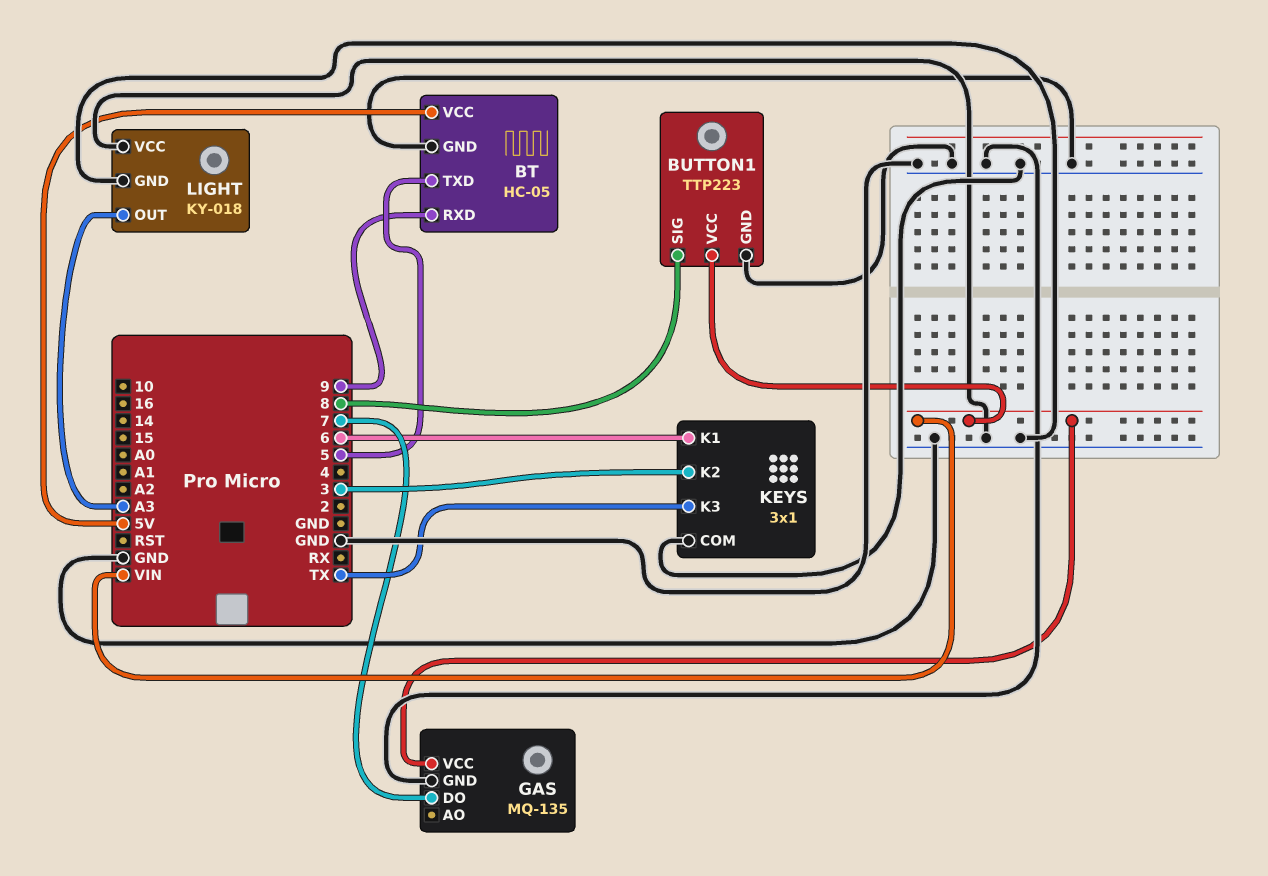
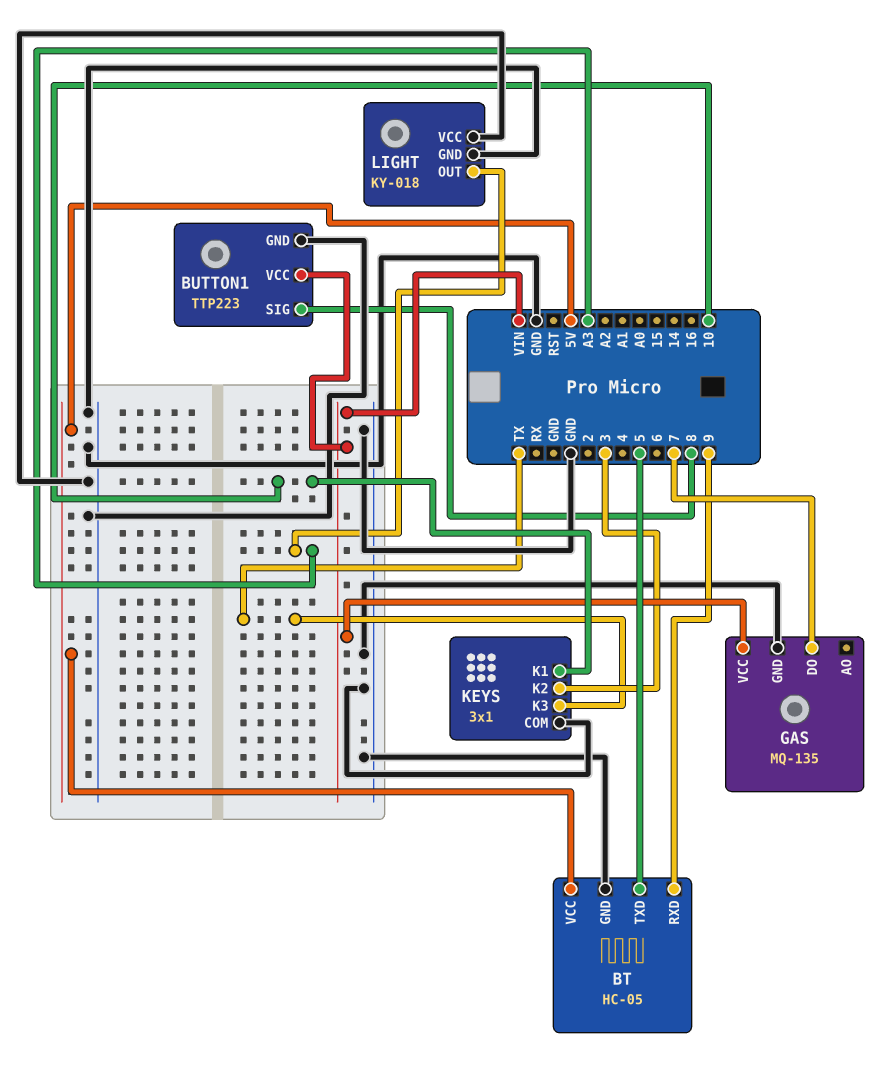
KEYS pin K1: 6 -> 10

